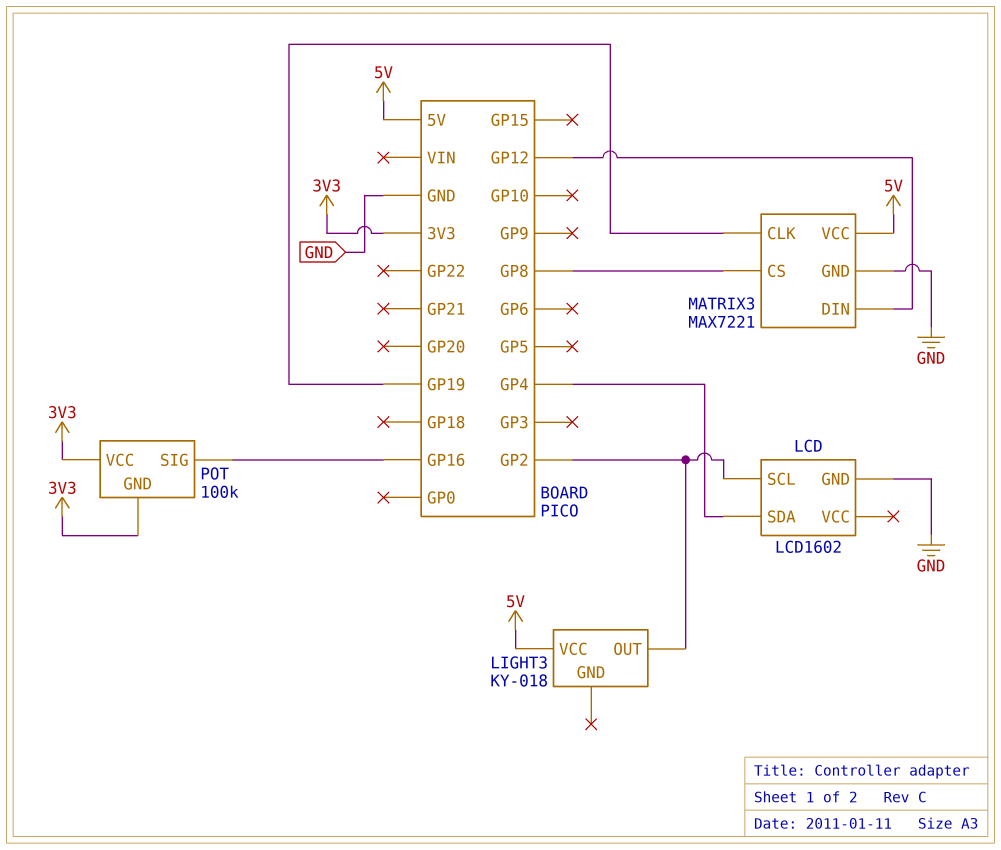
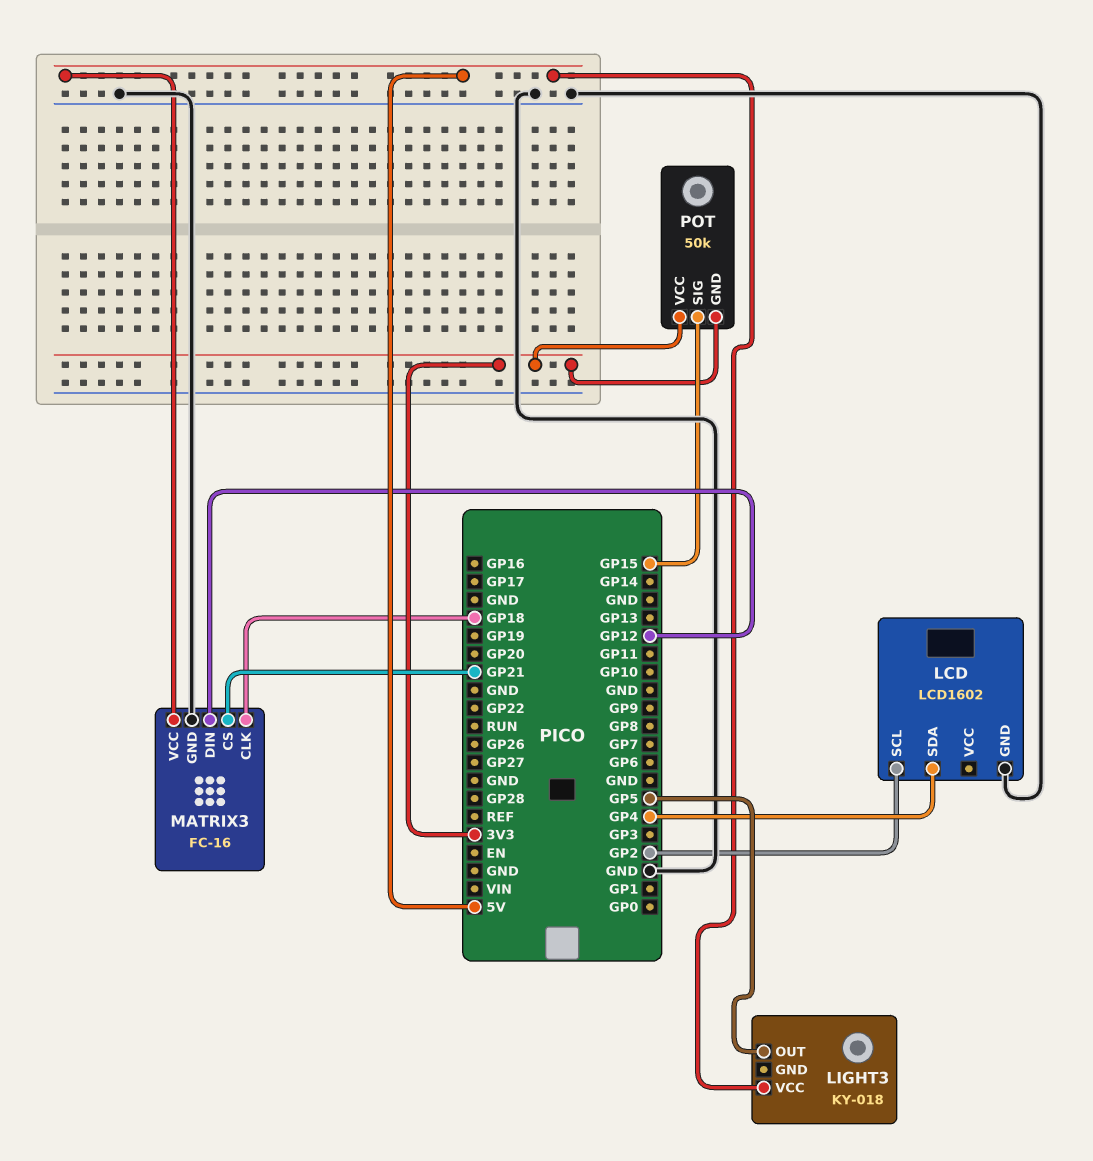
LIGHT3 pin OUT: GP2 -> GP5
MATRIX3: MAX7221 -> FC-16
MATRIX3 pin CLK: GP19 -> GP18
MATRIX3 pin CS: GP8 -> GP21
POT: 100k -> 50k
POT pin SIG: GP16 -> GP15

